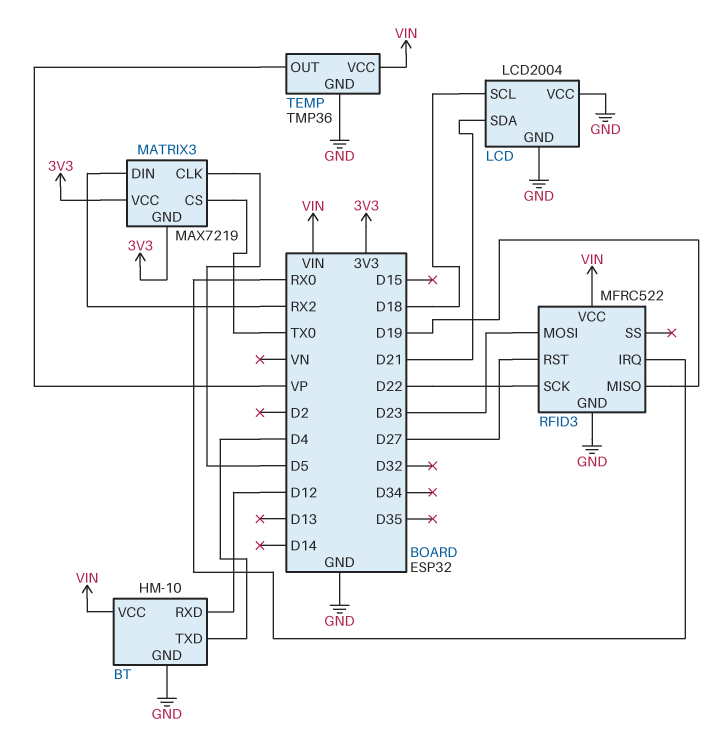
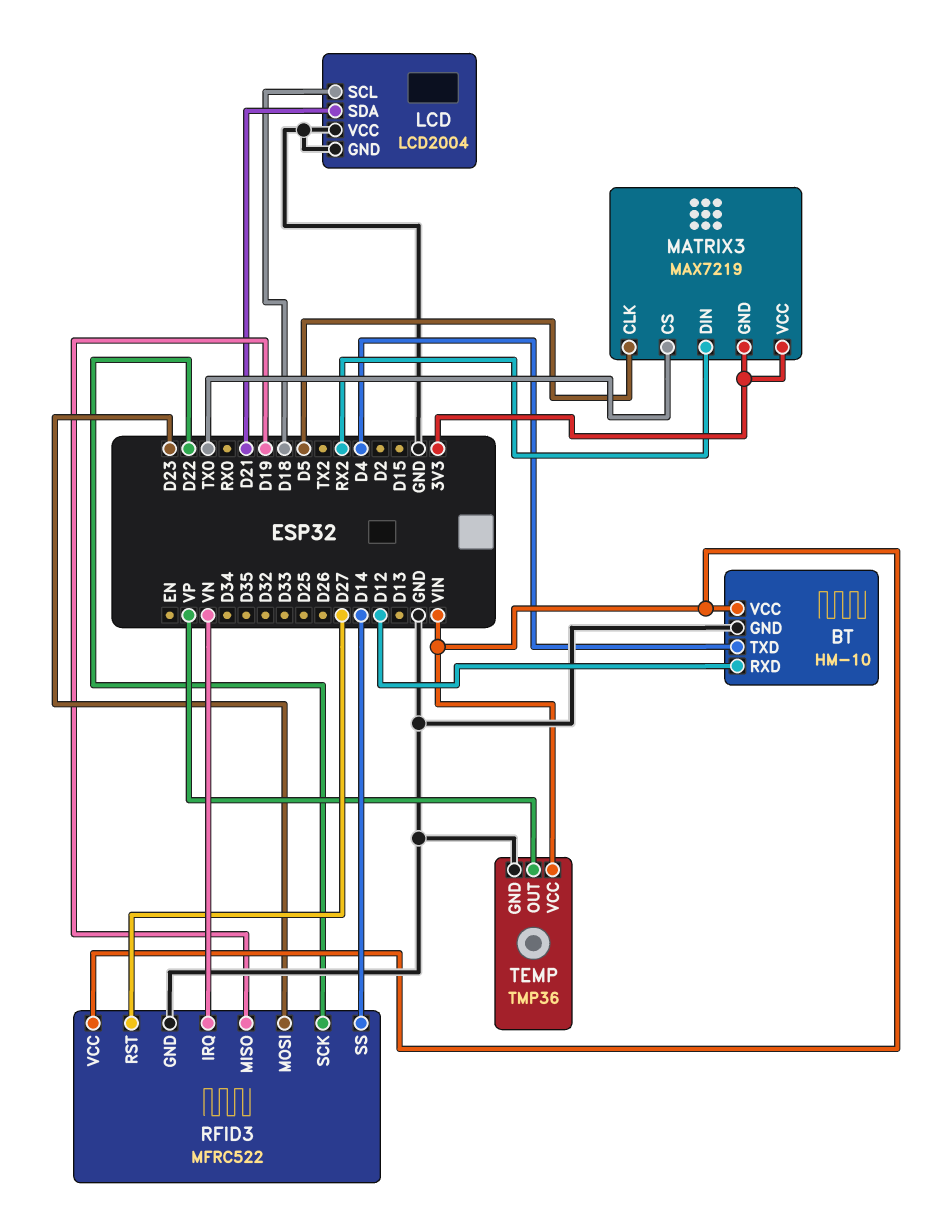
RFID3 pin IRQ: RX0 -> VN
RFID3 pin SS: none -> D14

